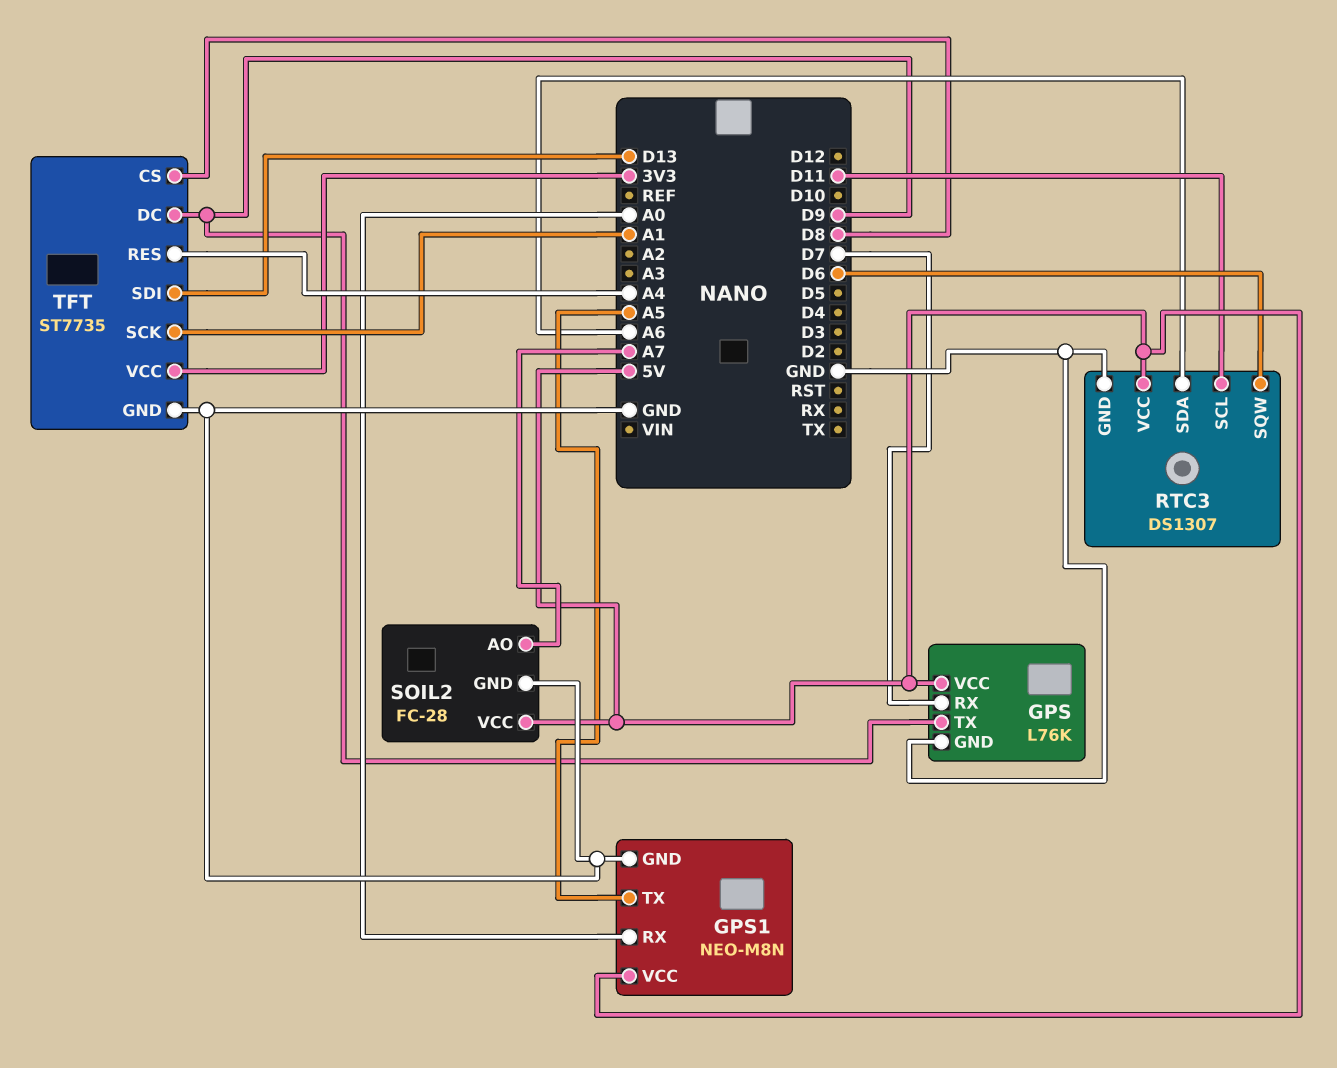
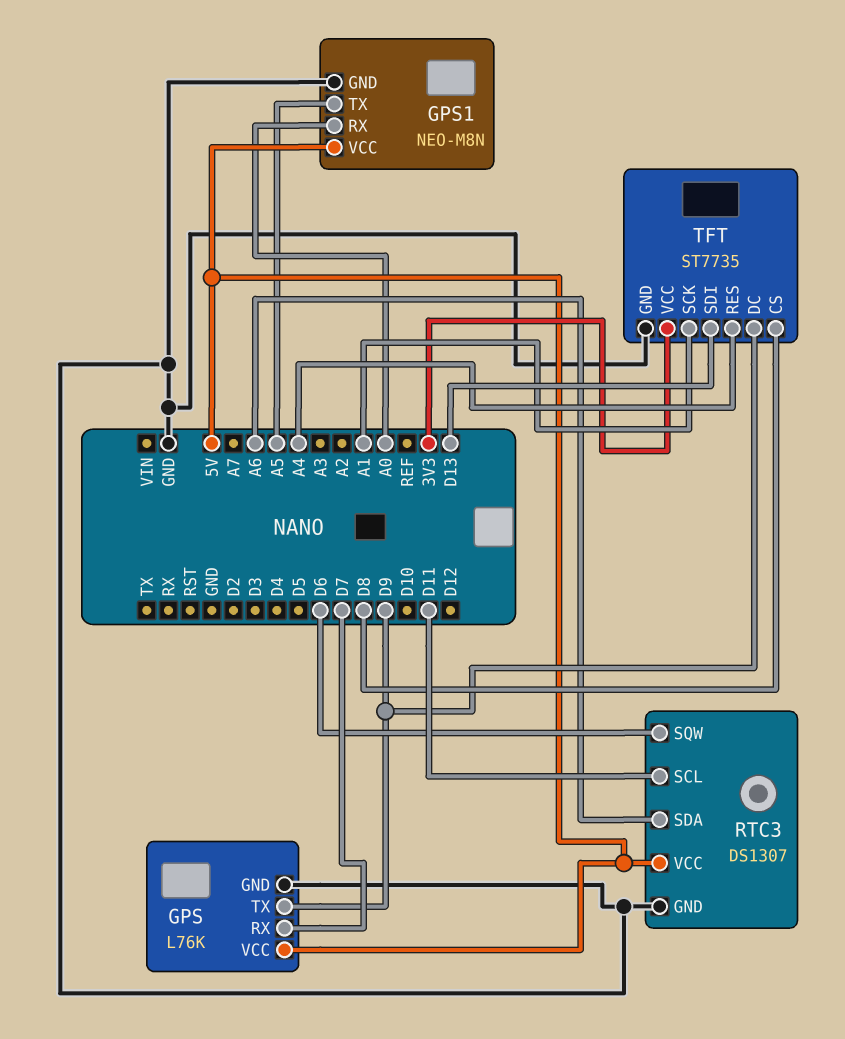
SOIL2: FC-28 -> none
SOIL2 pin AO: A7 -> none
SOIL2 pin GND: GND -> none
SOIL2 pin VCC: 5V -> none

